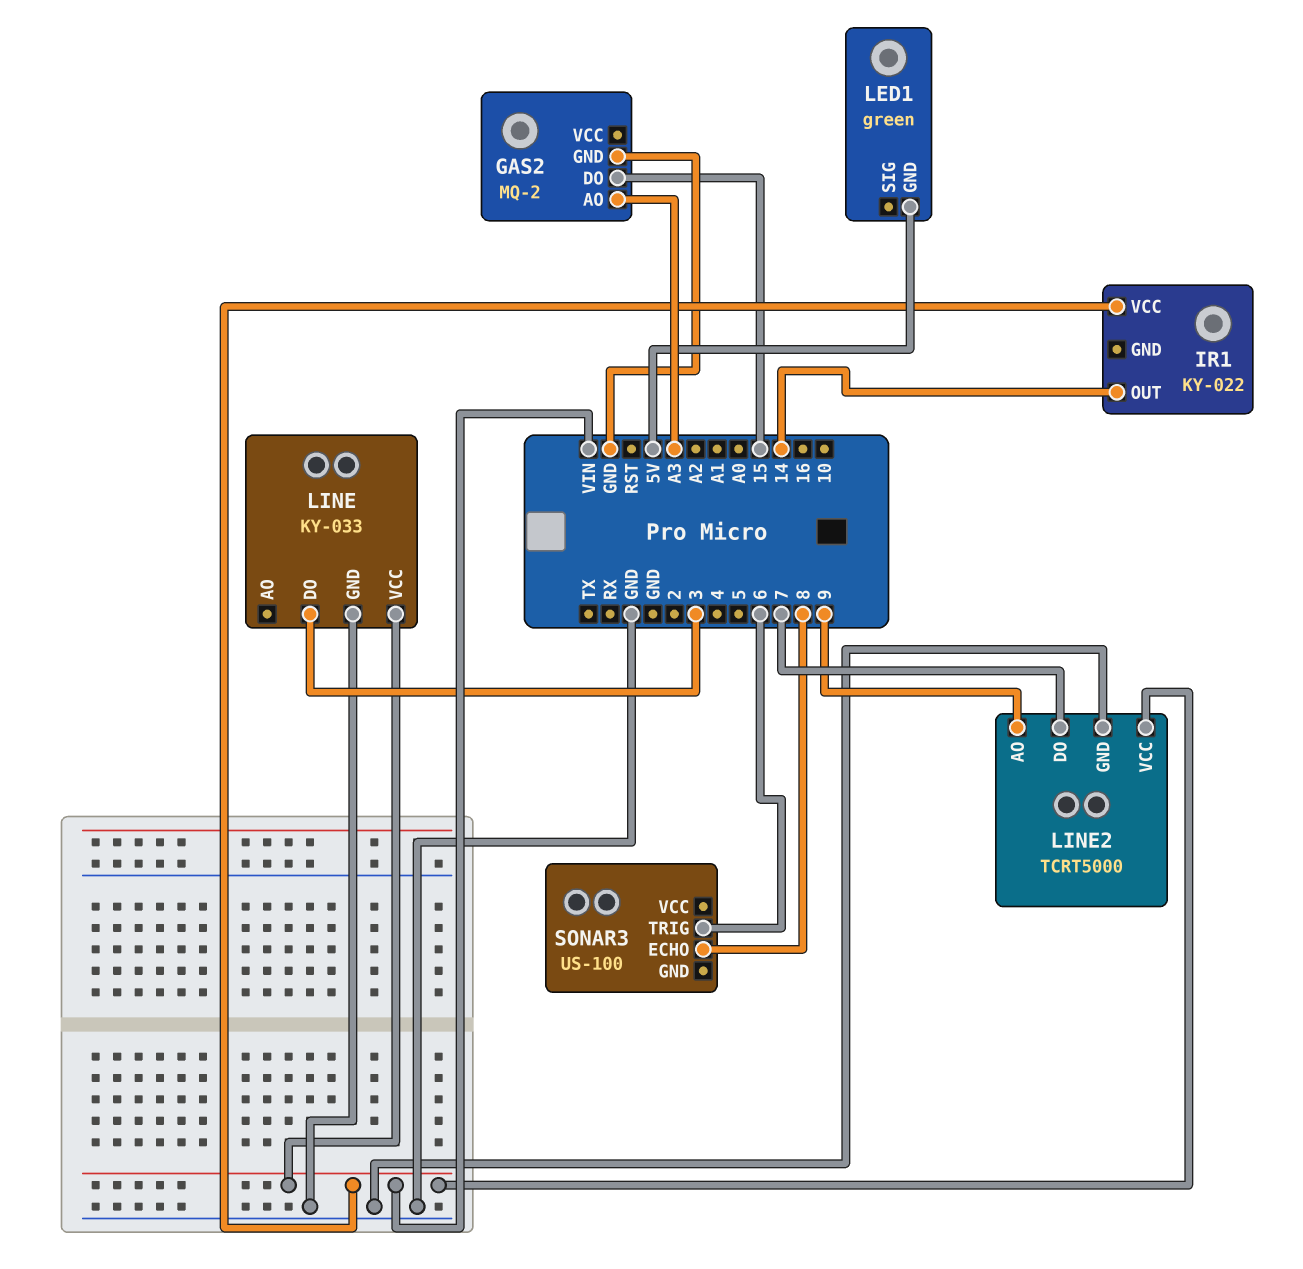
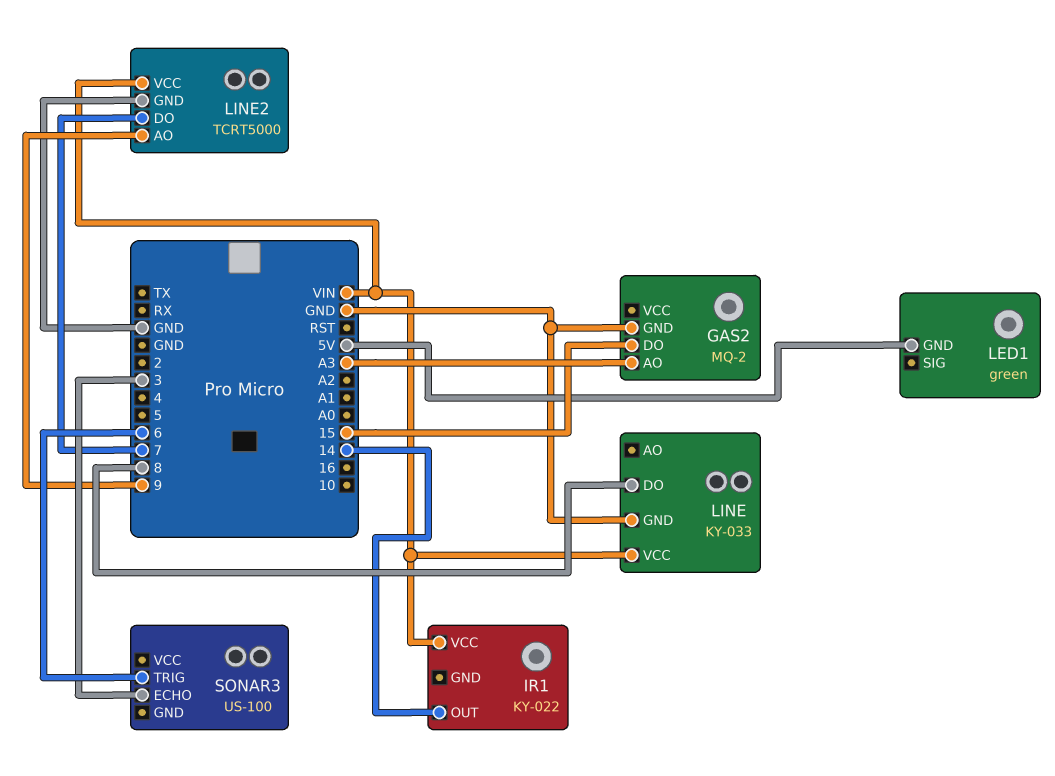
LINE pin DO: 3 -> 8
SONAR3 pin ECHO: 8 -> 3

